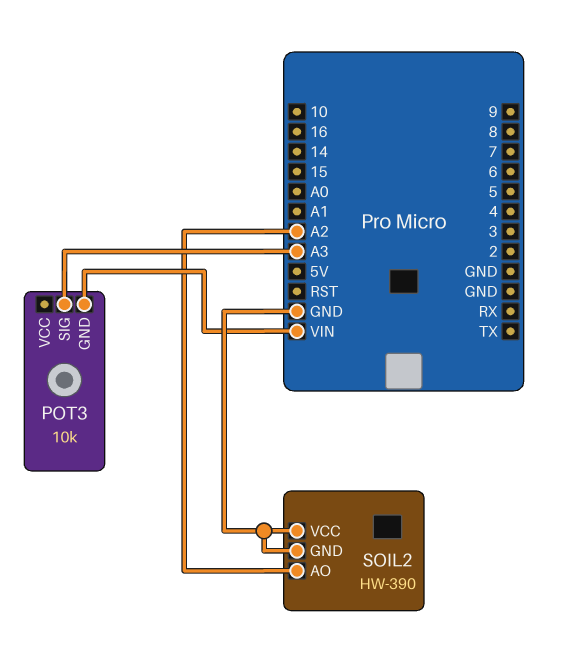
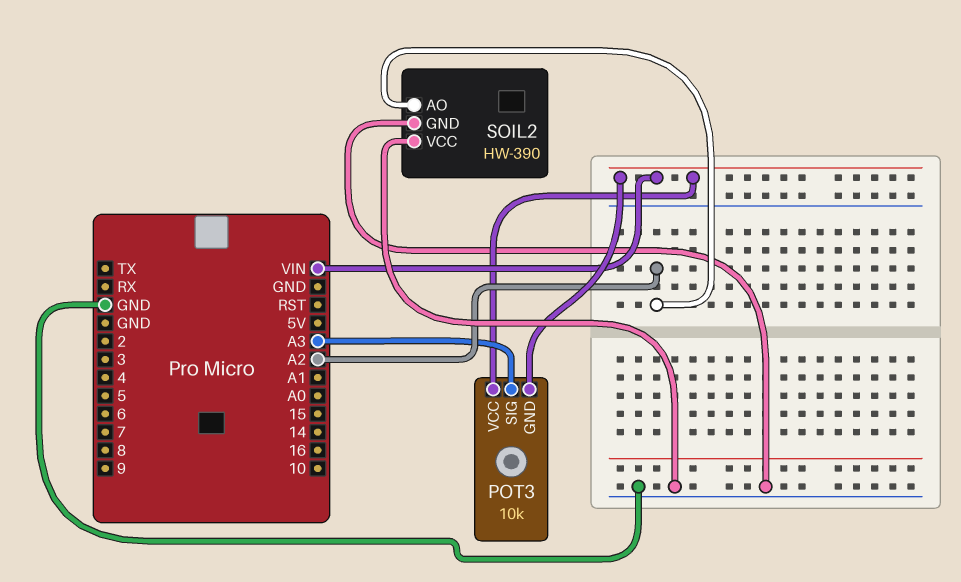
POT3 pin VCC: none -> VIN

